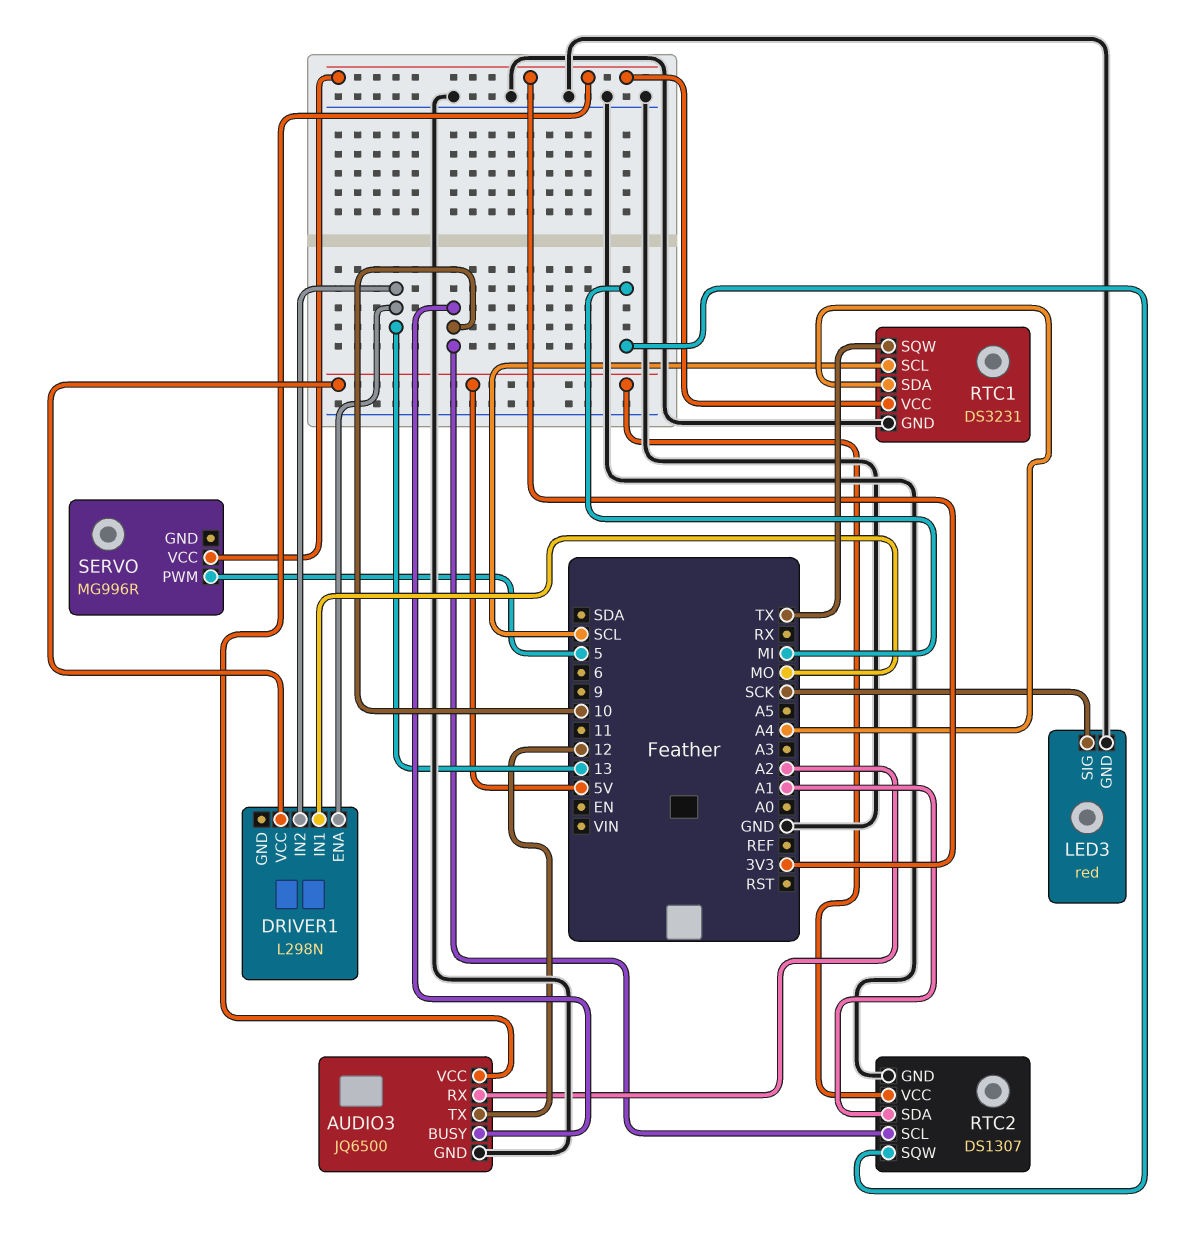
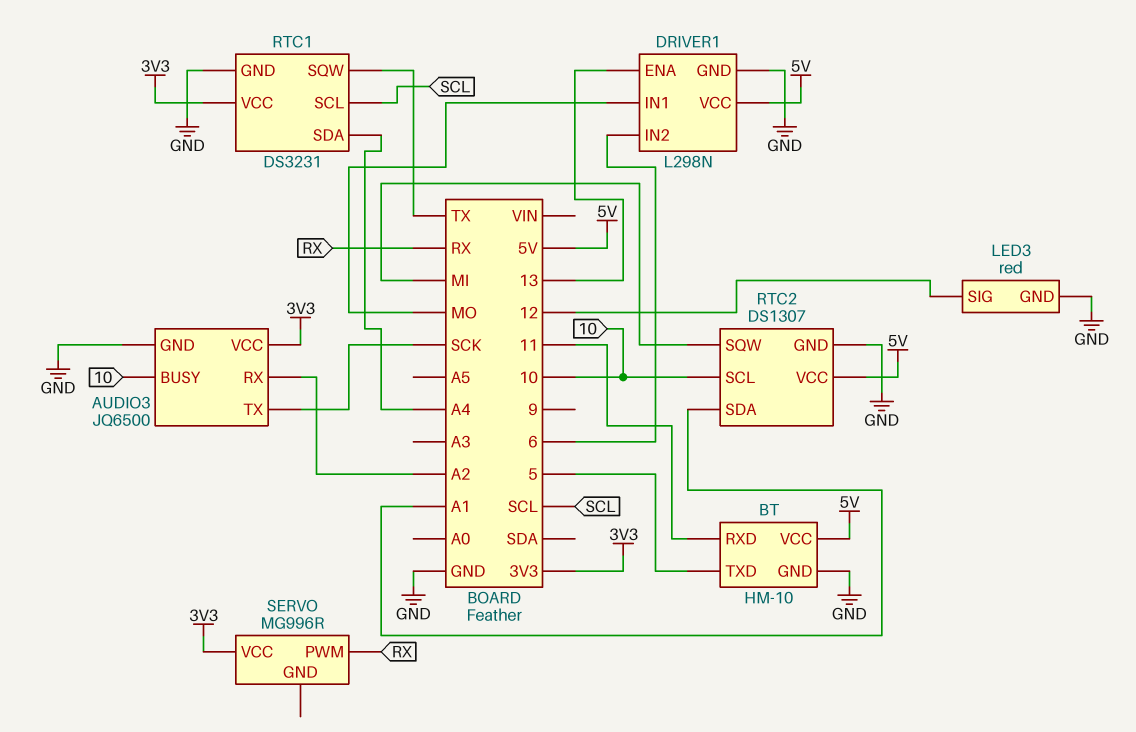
AUDIO3 pin TX: 12 -> SCK
BT: none -> HM-10
BT pin GND: none -> GND
BT pin RXD: none -> 11
BT pin TXD: none -> 5
BT pin VCC: none -> 5V
DRIVER1 pin GND: none -> GND
DRIVER1 pin IN2: 13 -> 6
LED3 pin SIG: SCK -> 12
SERVO pin PWM: 5 -> RX

